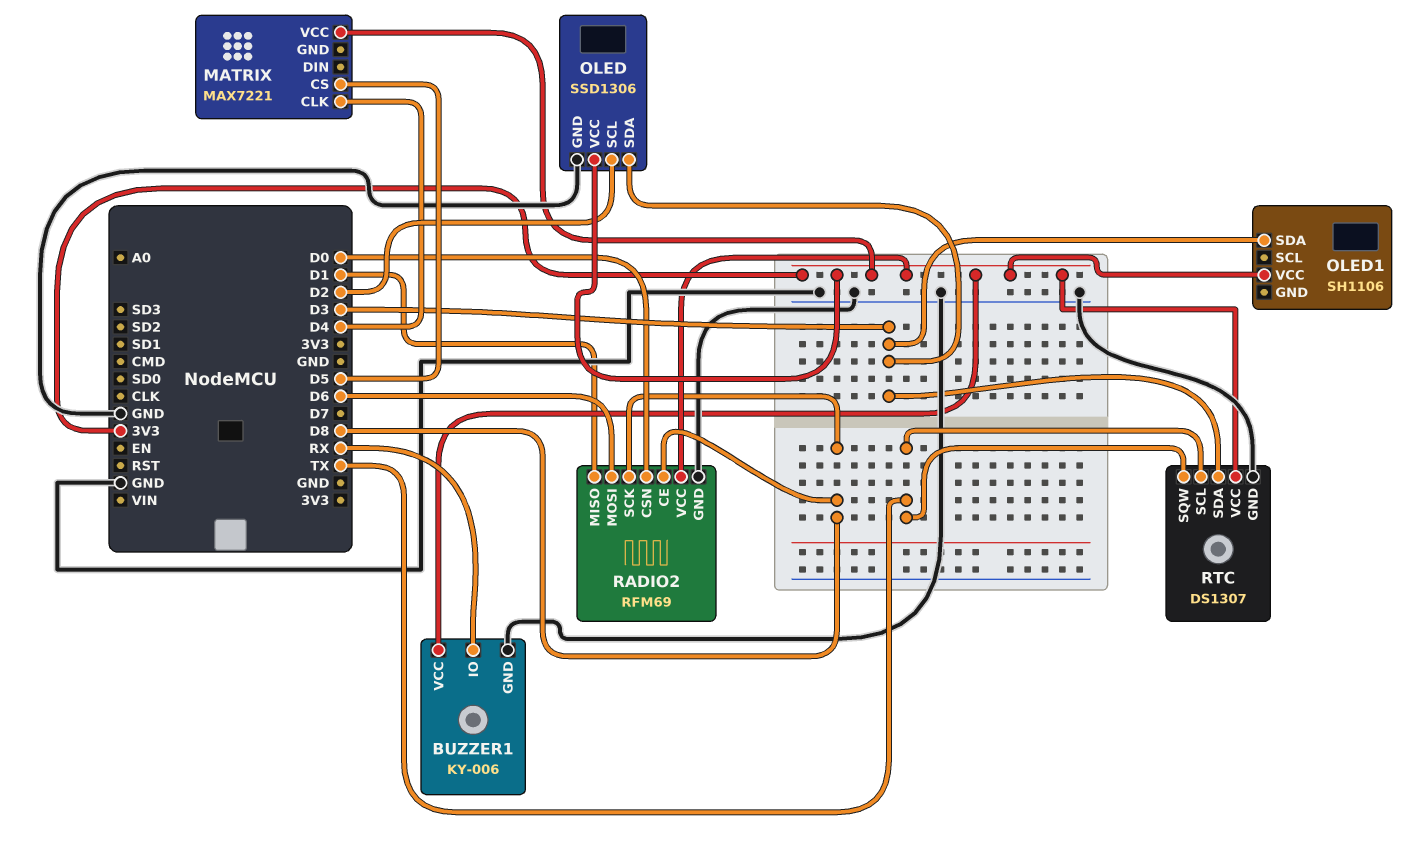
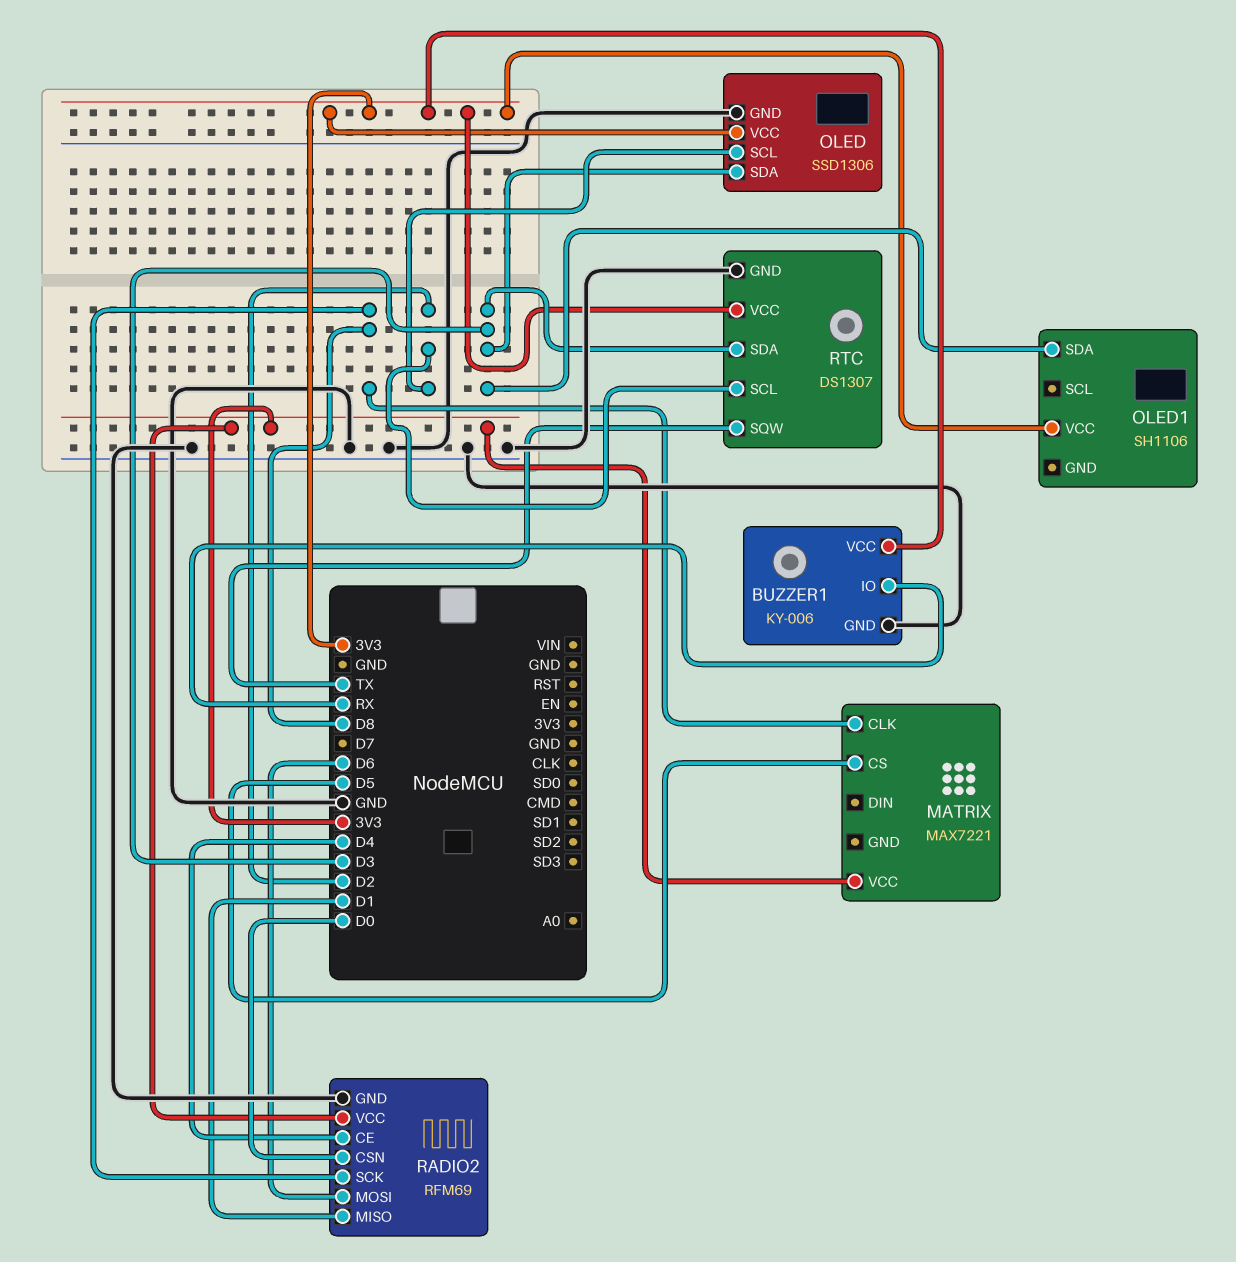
MATRIX pin CLK: D4 -> D8
RADIO2 pin CE: D8 -> D4
RTC pin SCL: TX -> D2

